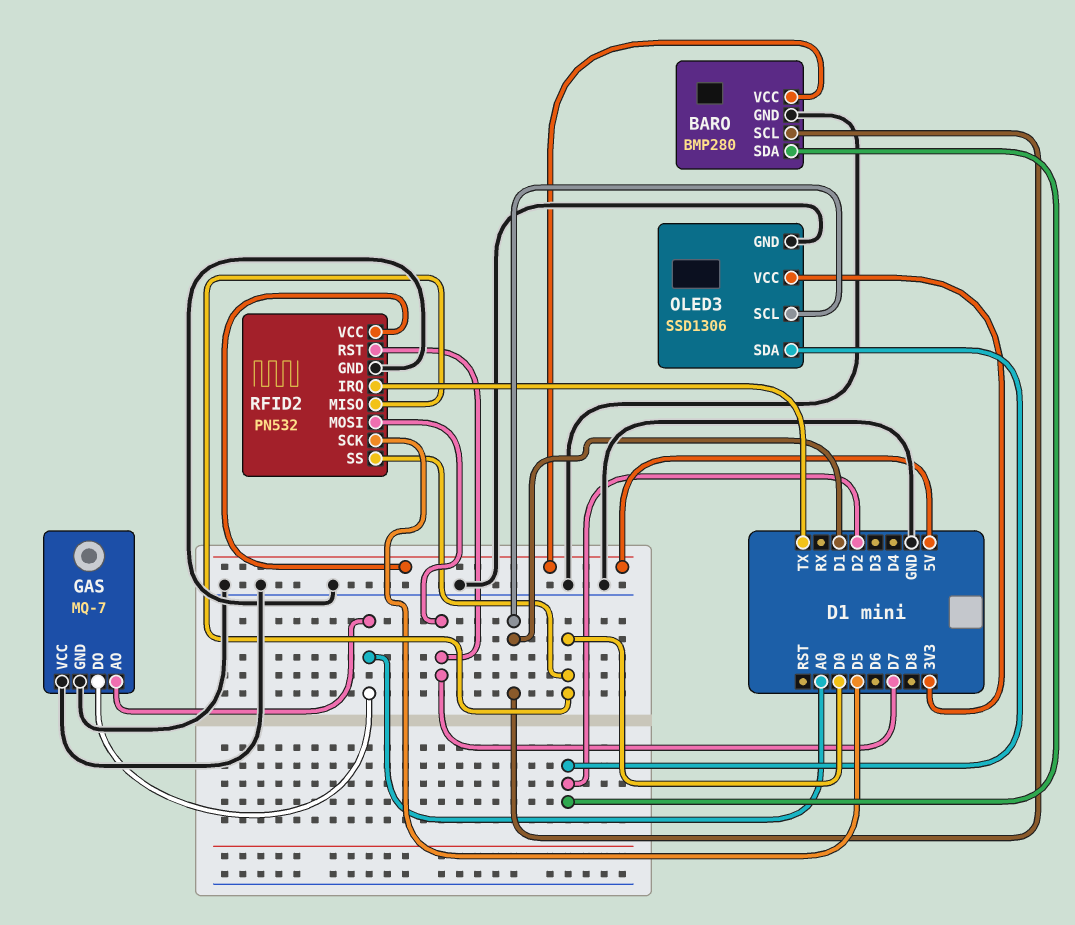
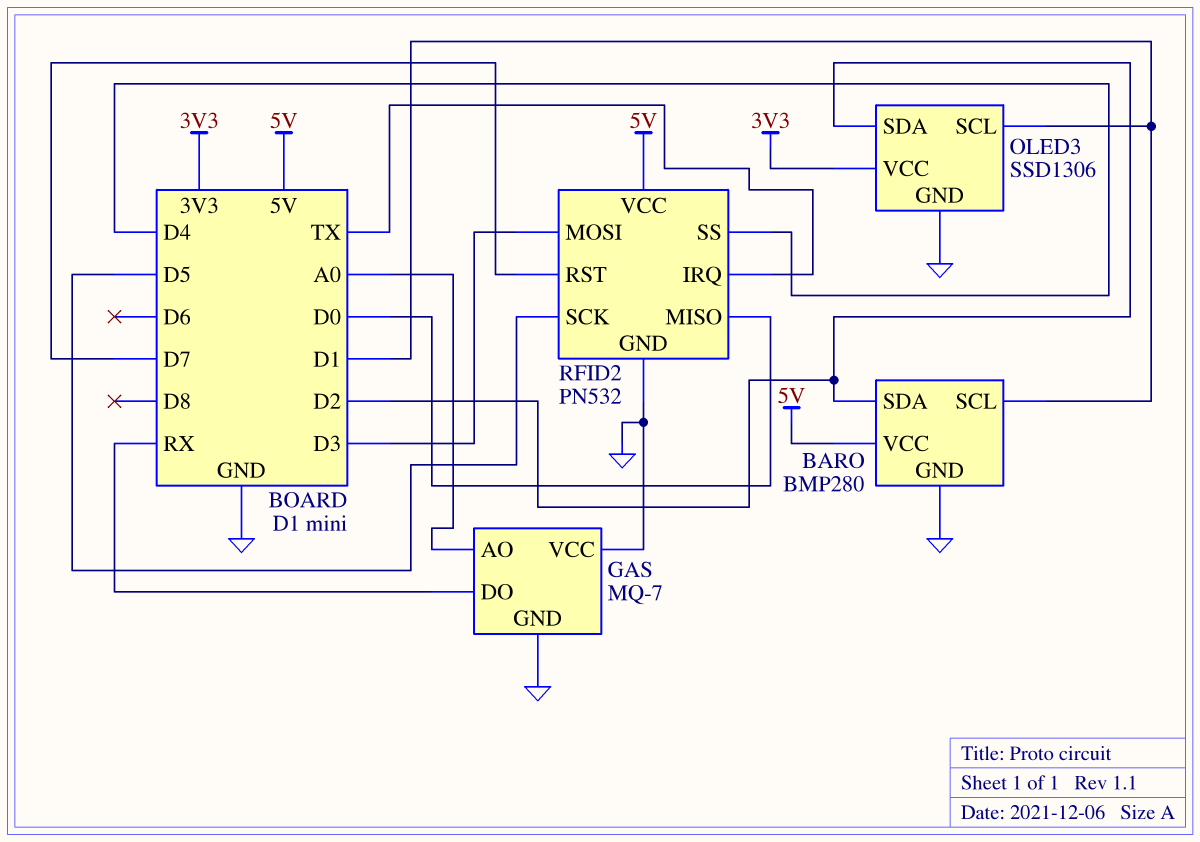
GAS pin DO: A0 -> RX
RFID2 pin MOSI: D7 -> D3
RFID2 pin SS: D0 -> D4

